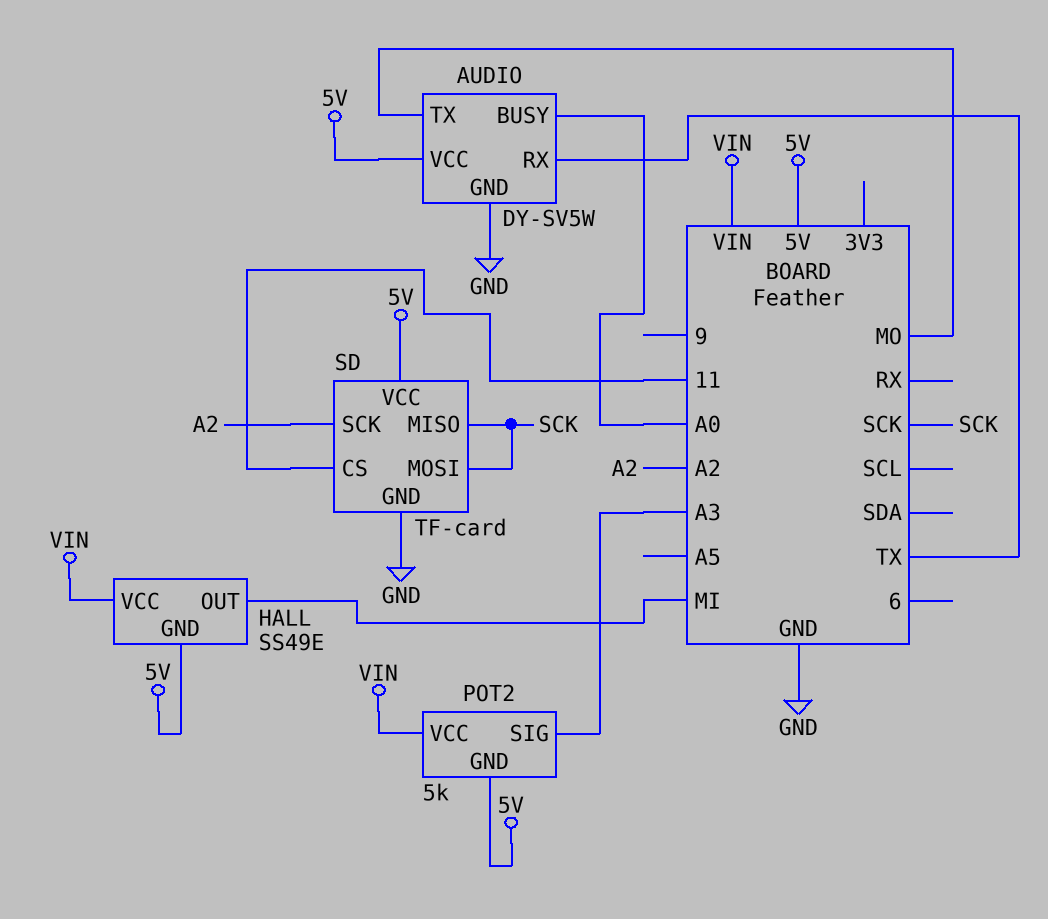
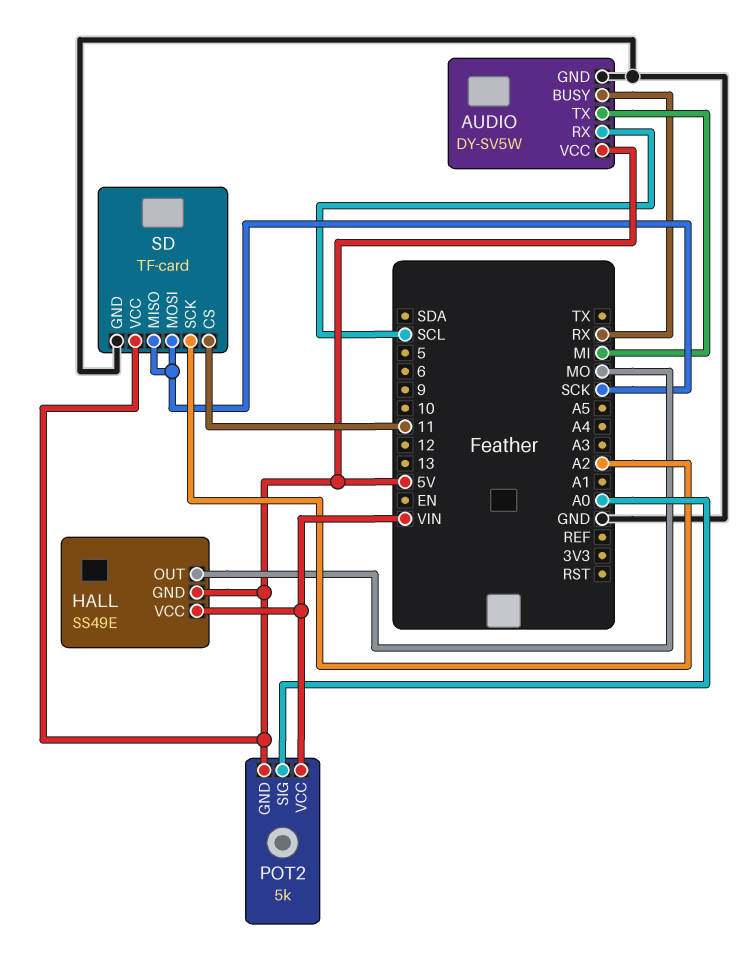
AUDIO pin BUSY: A0 -> RX
AUDIO pin RX: TX -> SCL
AUDIO pin TX: MO -> MI
HALL pin OUT: MI -> MO
POT2 pin SIG: A3 -> A0

